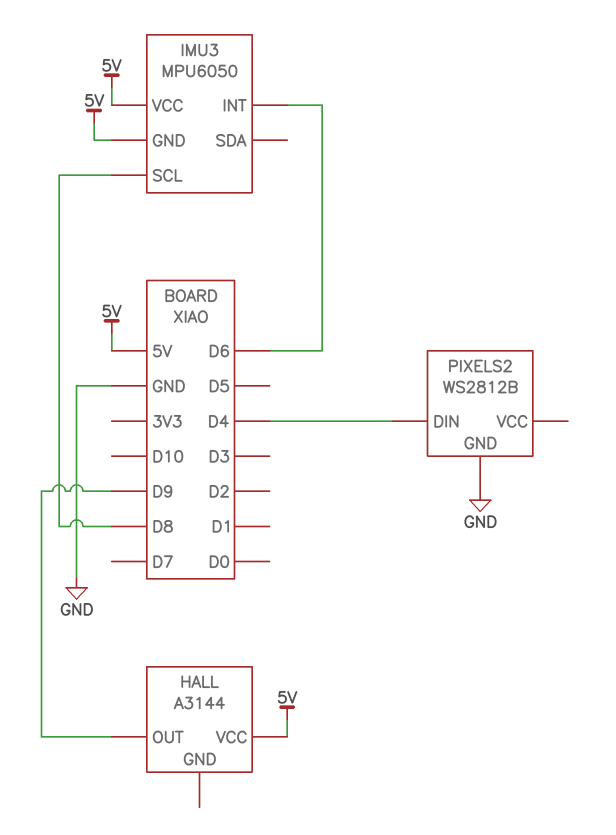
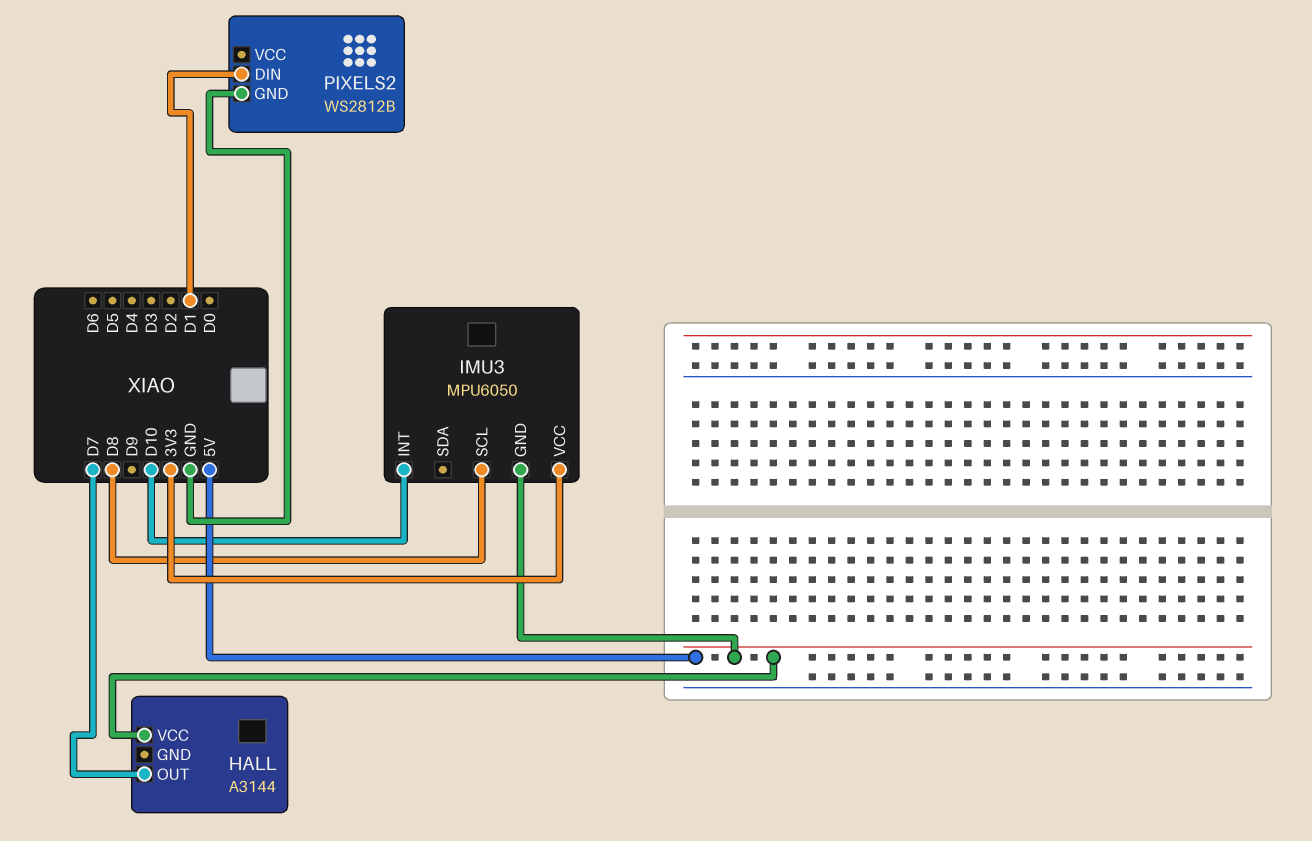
HALL pin OUT: D9 -> D7
IMU3 pin INT: D6 -> D10
IMU3 pin VCC: 5V -> 3V3
PIXELS2 pin DIN: D4 -> D1

